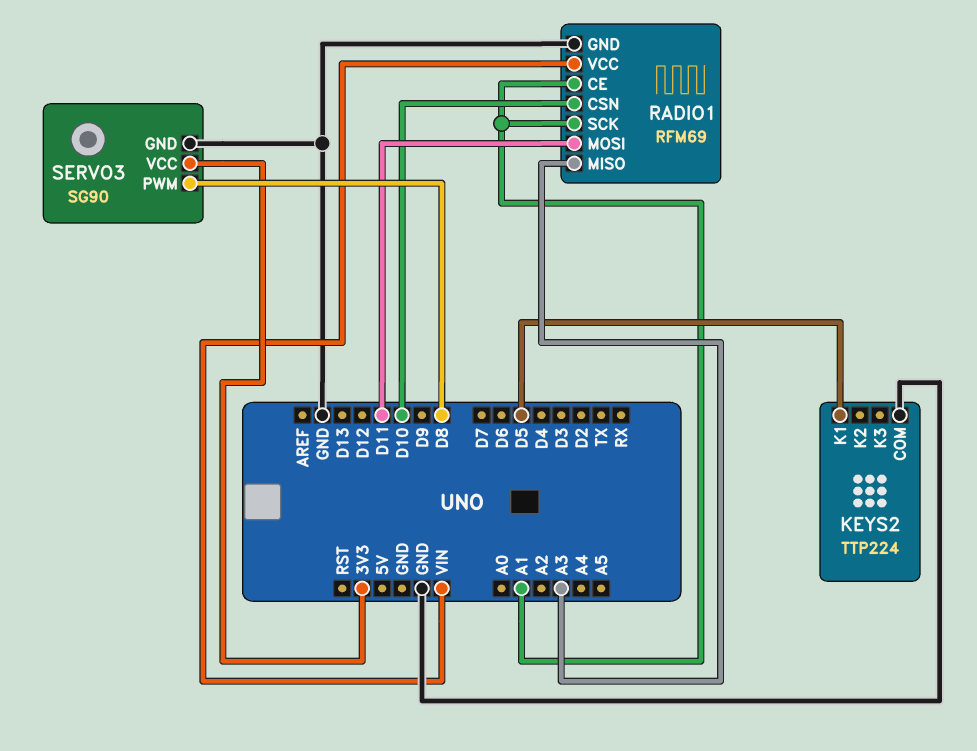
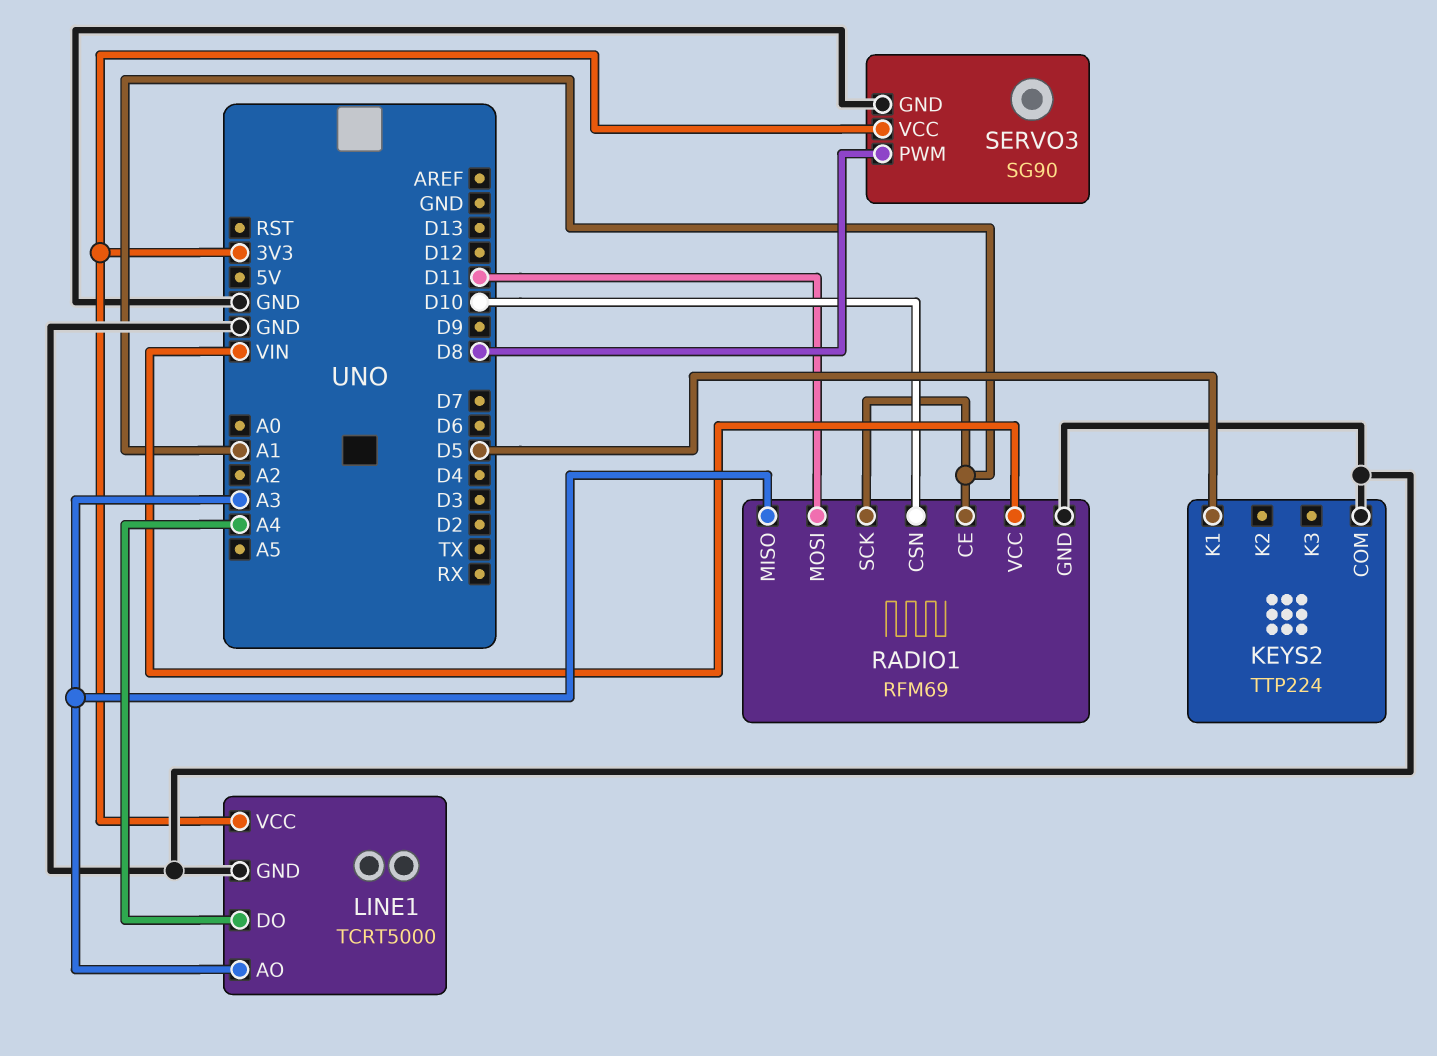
LINE1: none -> TCRT5000
LINE1 pin AO: none -> A3
LINE1 pin DO: none -> A4
LINE1 pin GND: none -> GND
LINE1 pin VCC: none -> 3V3

